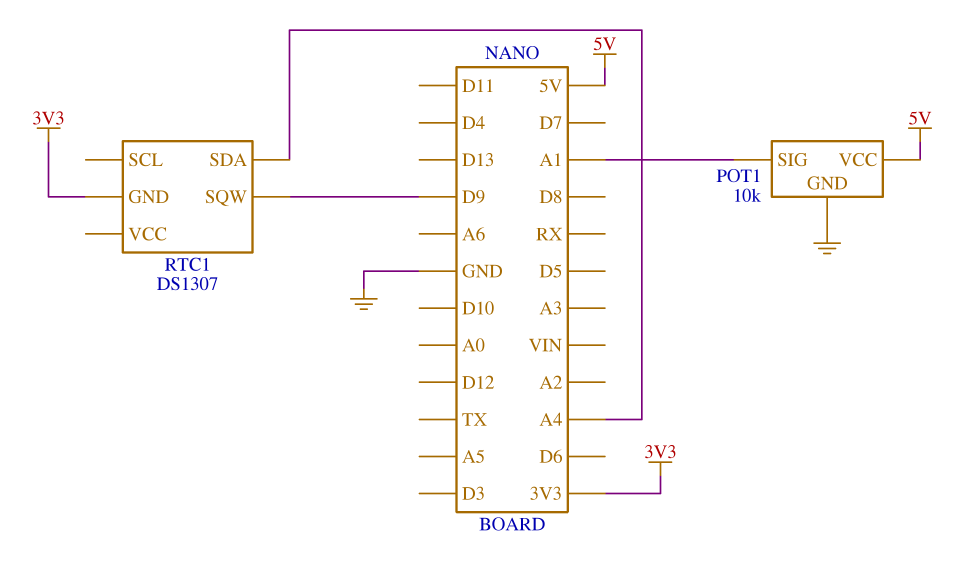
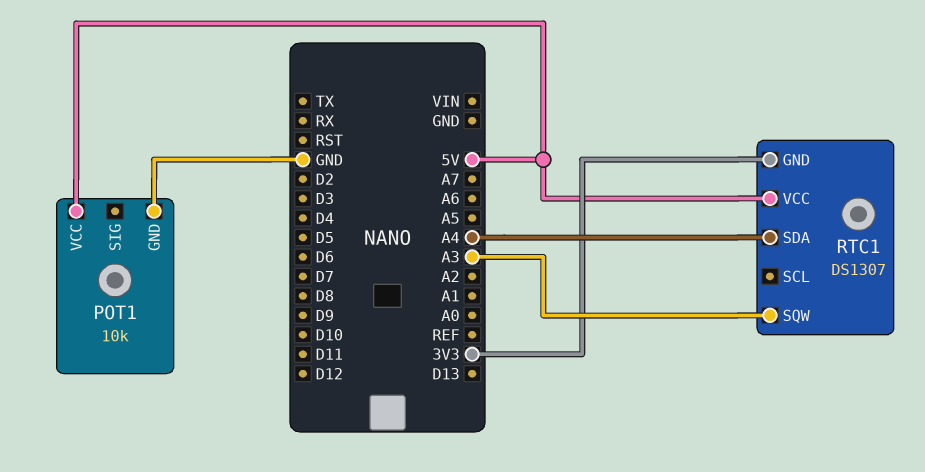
POT1 pin SIG: A1 -> none
RTC1 pin SQW: D9 -> A3
RTC1 pin VCC: none -> 5V

